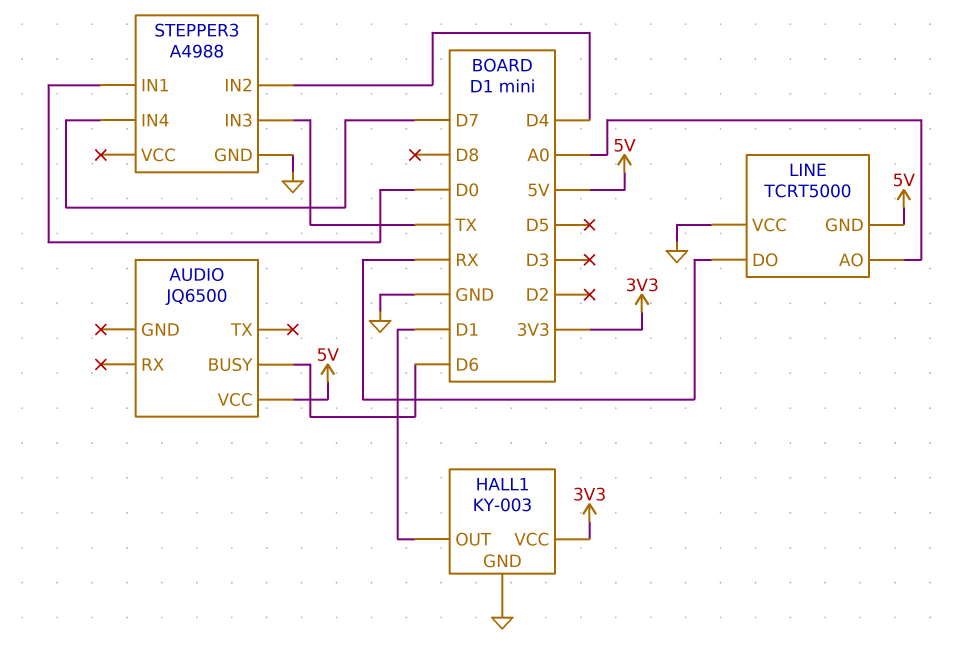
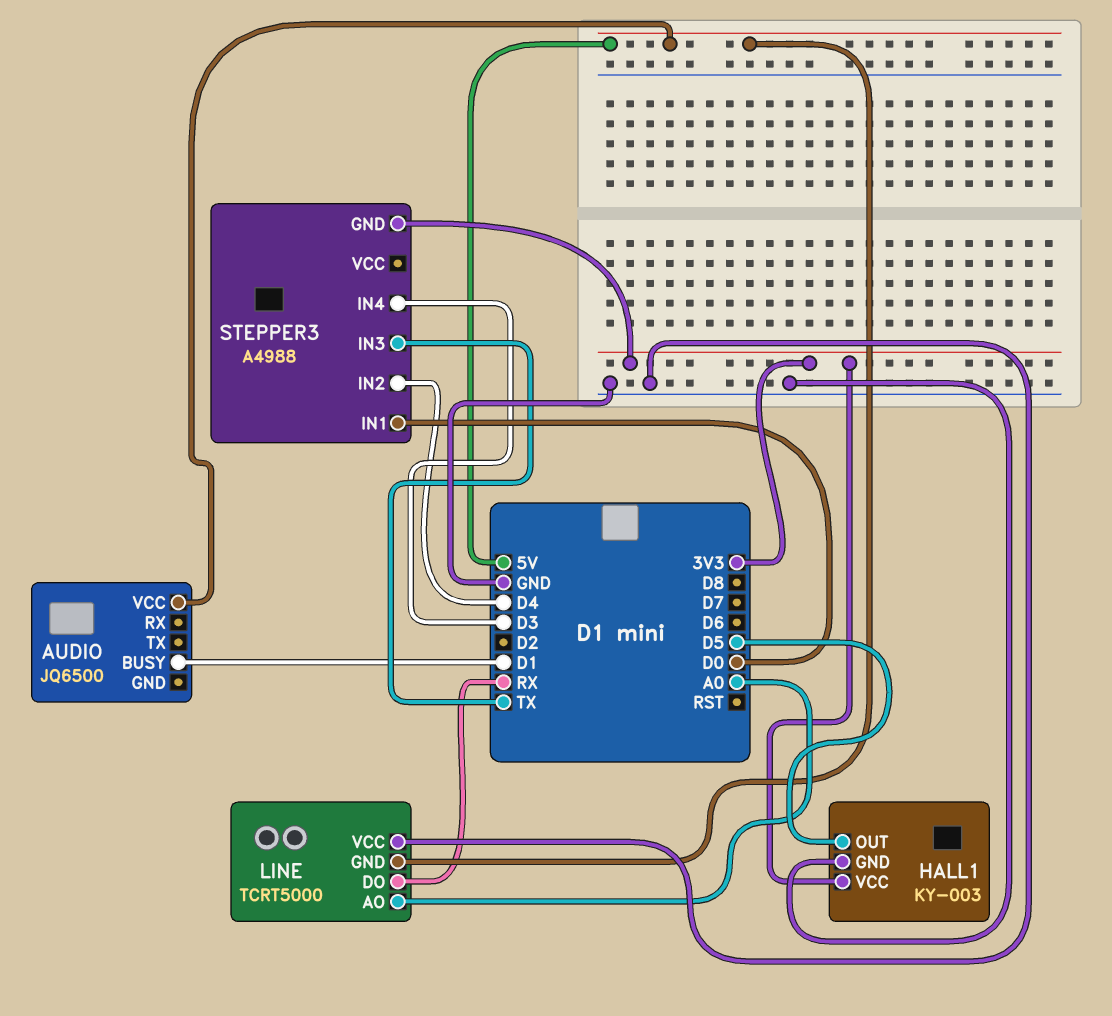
AUDIO pin BUSY: D6 -> D1
HALL1 pin OUT: D1 -> D5
STEPPER3 pin GND: GND -> 3V3
STEPPER3 pin IN4: D7 -> D3

